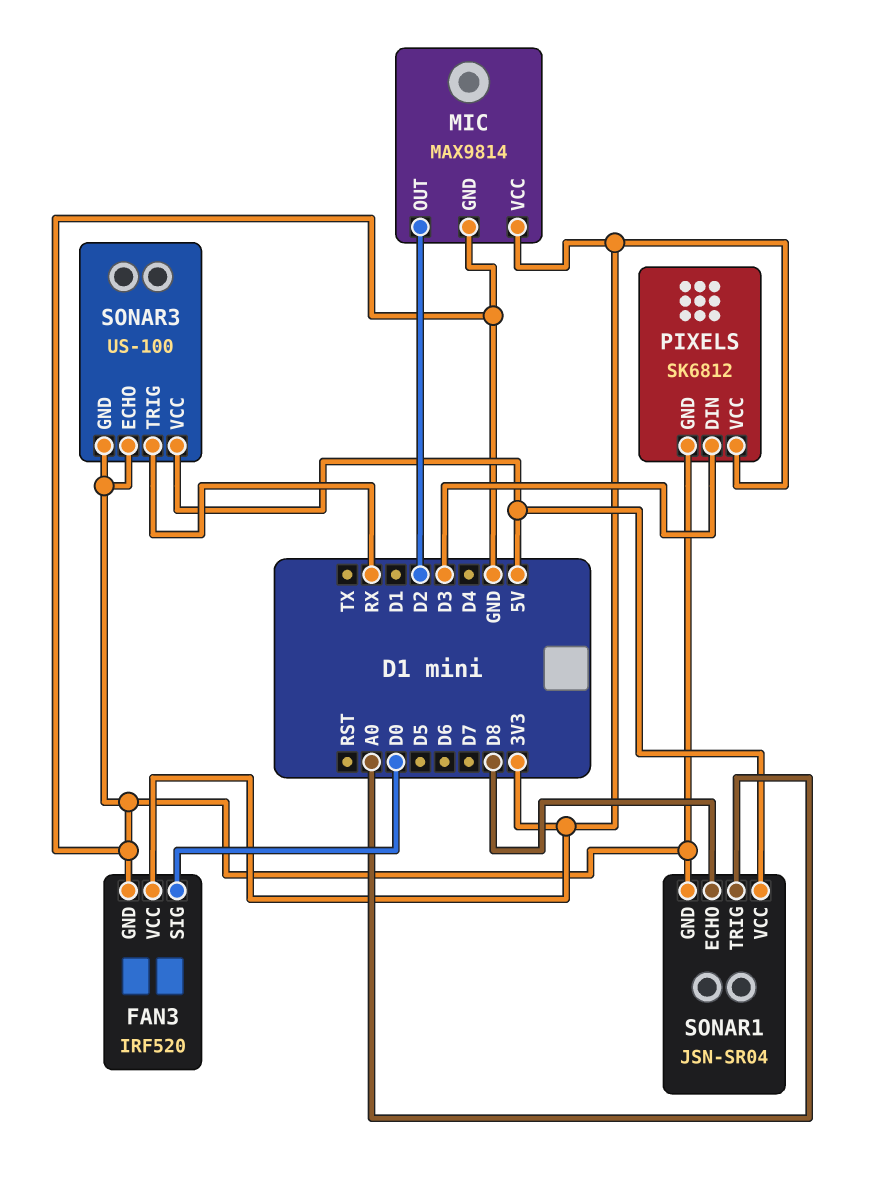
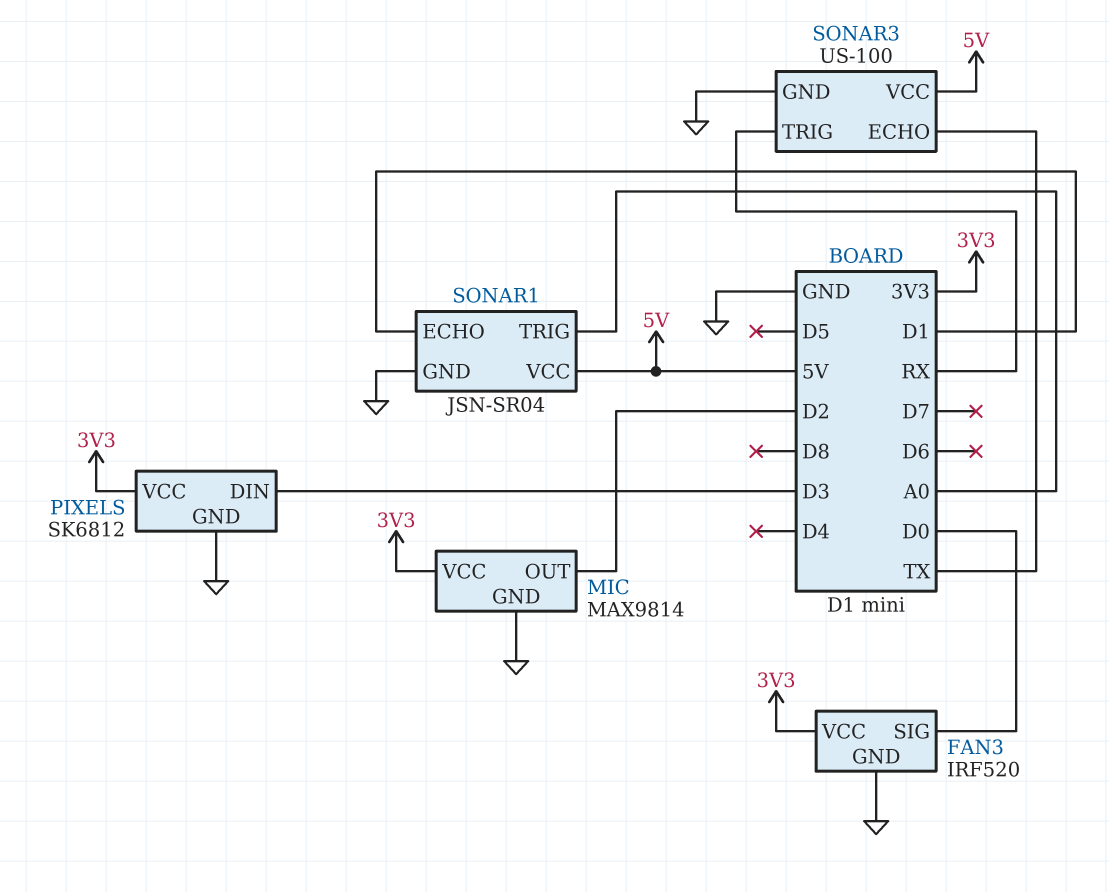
SONAR1 pin ECHO: D8 -> D1
SONAR3 pin ECHO: GND -> TX

